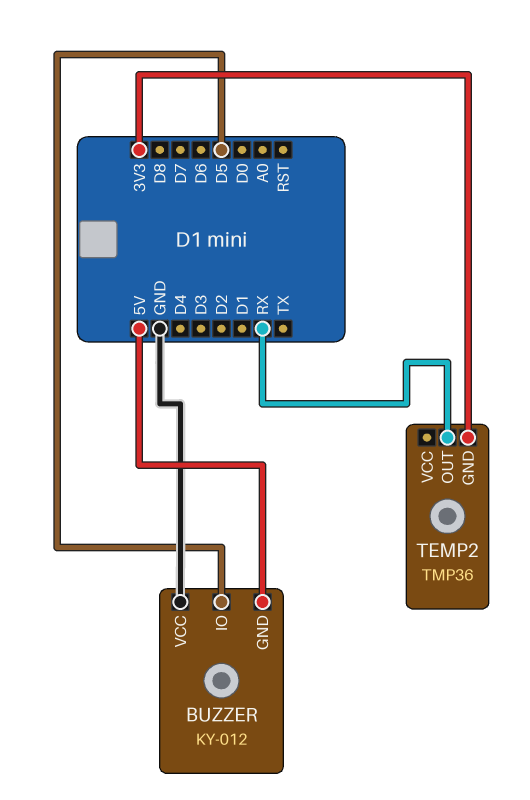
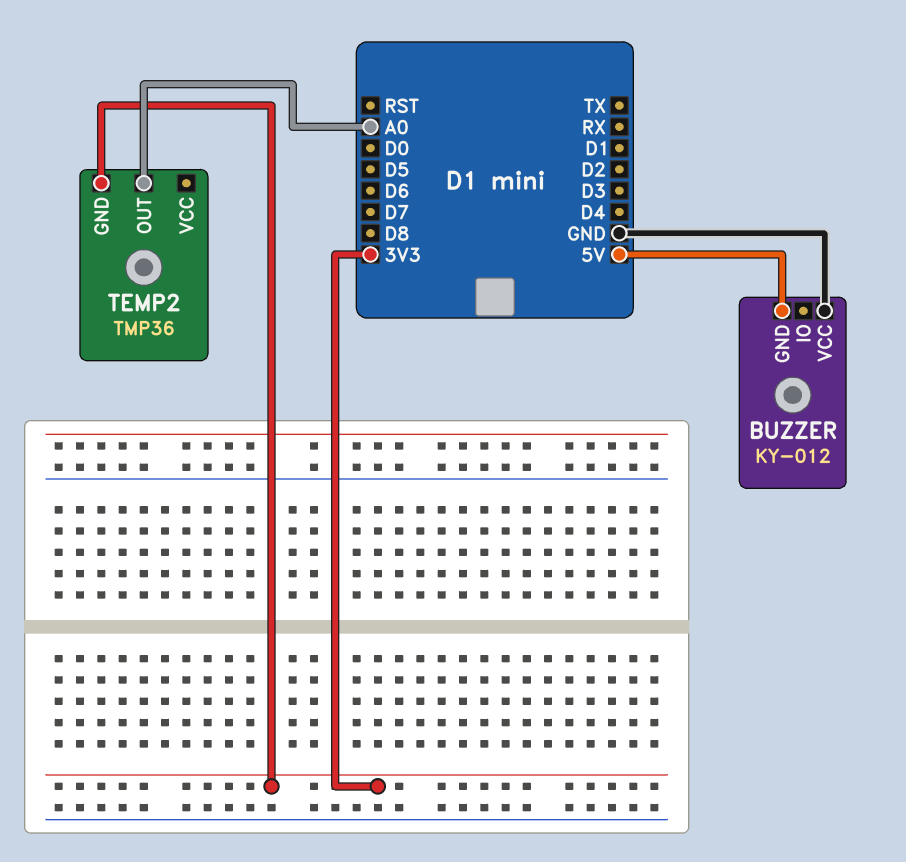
BUZZER pin IO: D5 -> none
TEMP2 pin OUT: RX -> A0

